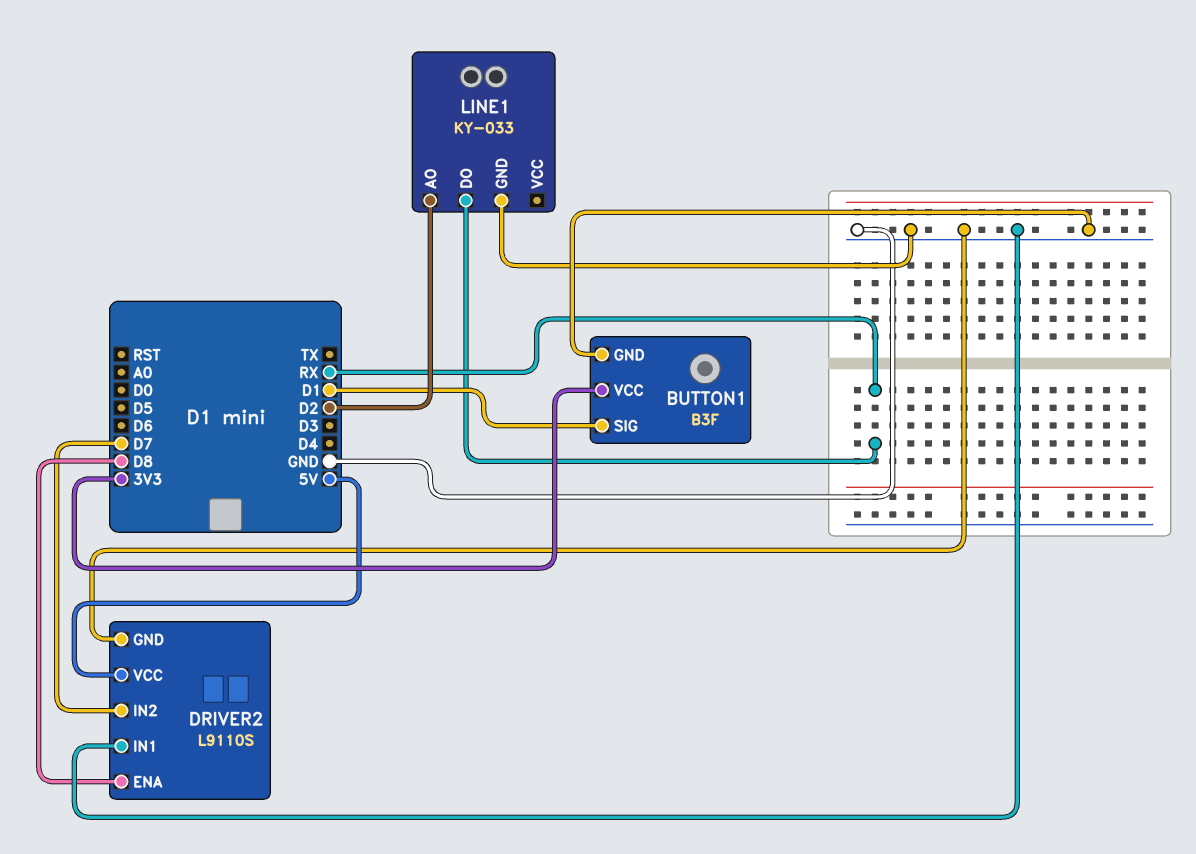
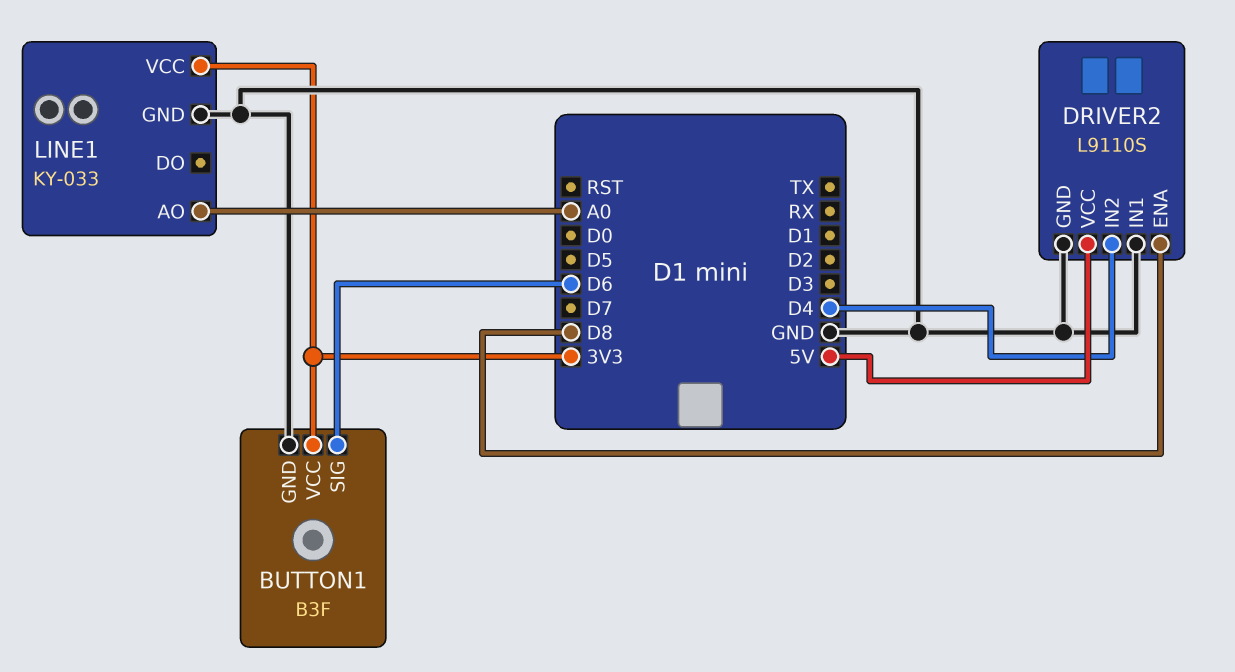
BUTTON1 pin SIG: D1 -> D6
DRIVER2 pin IN2: D7 -> D4
LINE1 pin AO: D2 -> A0
LINE1 pin DO: RX -> none
LINE1 pin VCC: none -> 3V3

